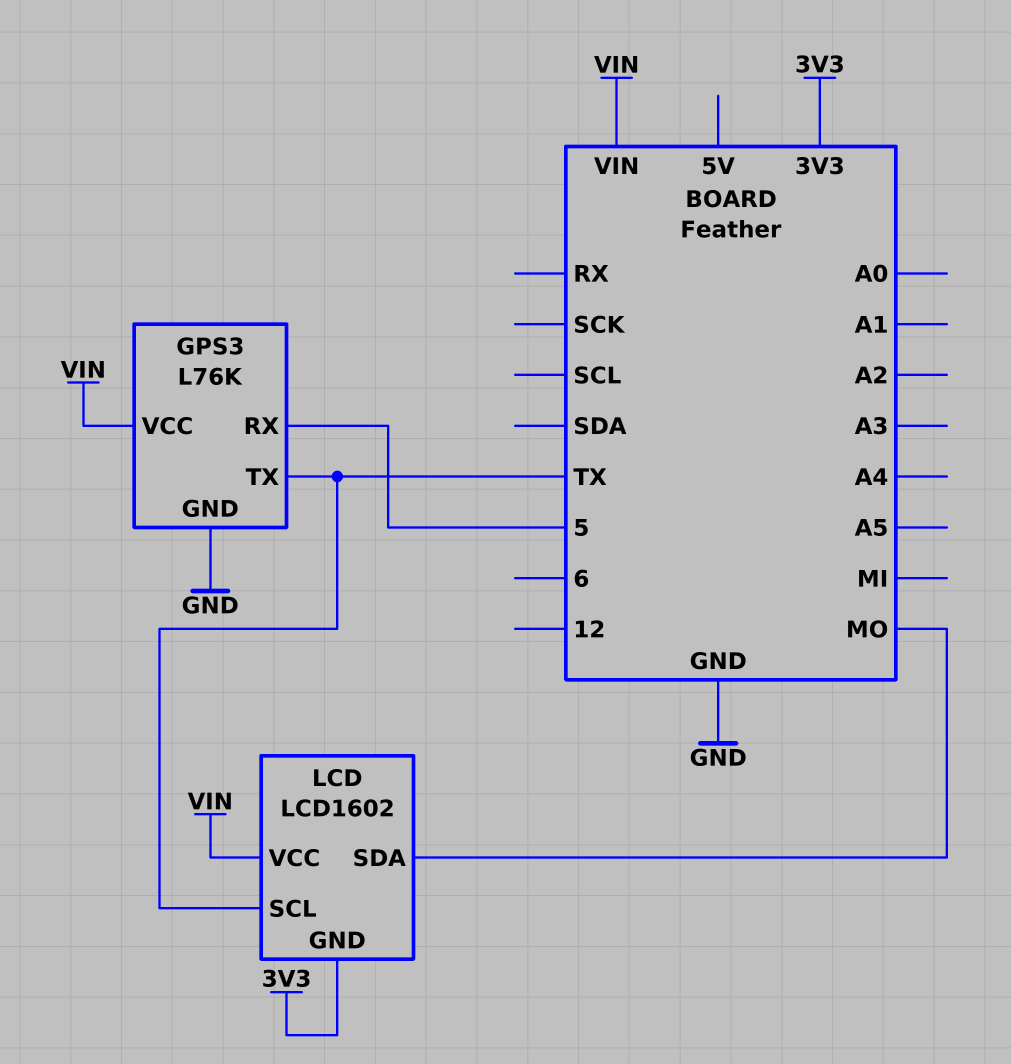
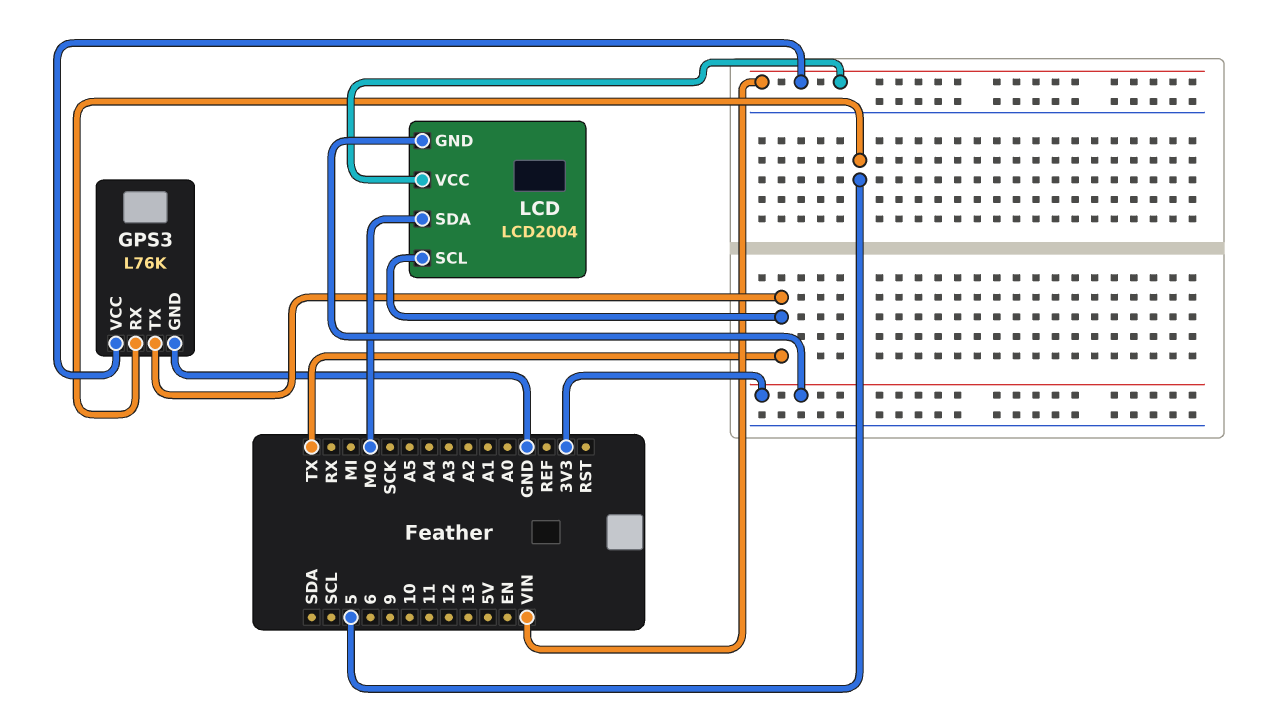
LCD: LCD1602 -> LCD2004

